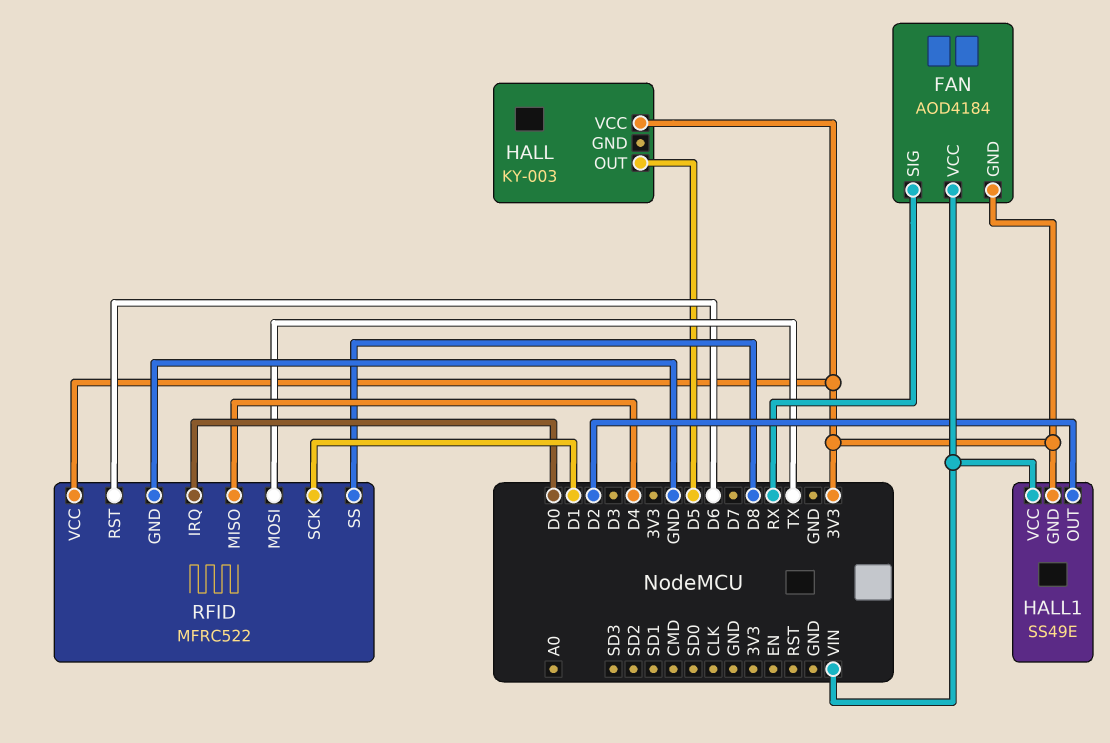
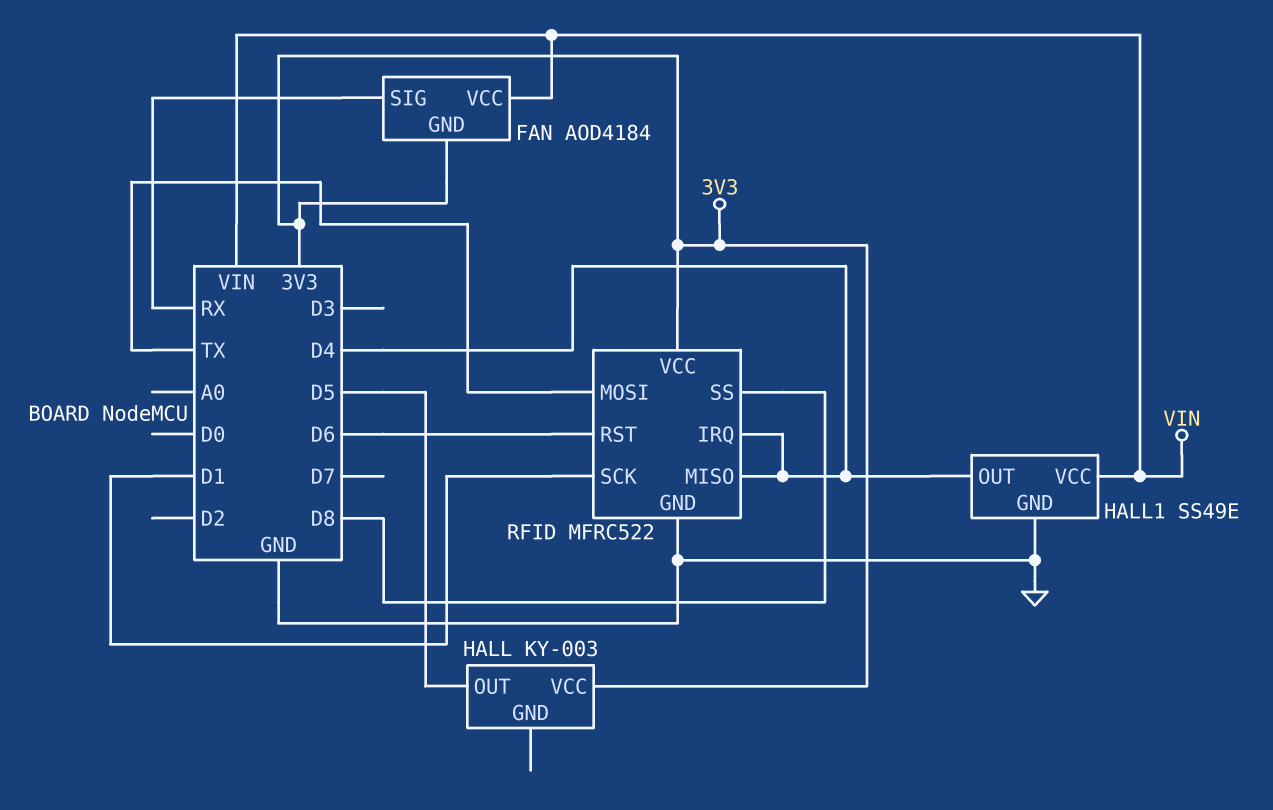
HALL1 pin GND: 3V3 -> GND
HALL1 pin OUT: D2 -> D4
RFID pin IRQ: D0 -> D4

